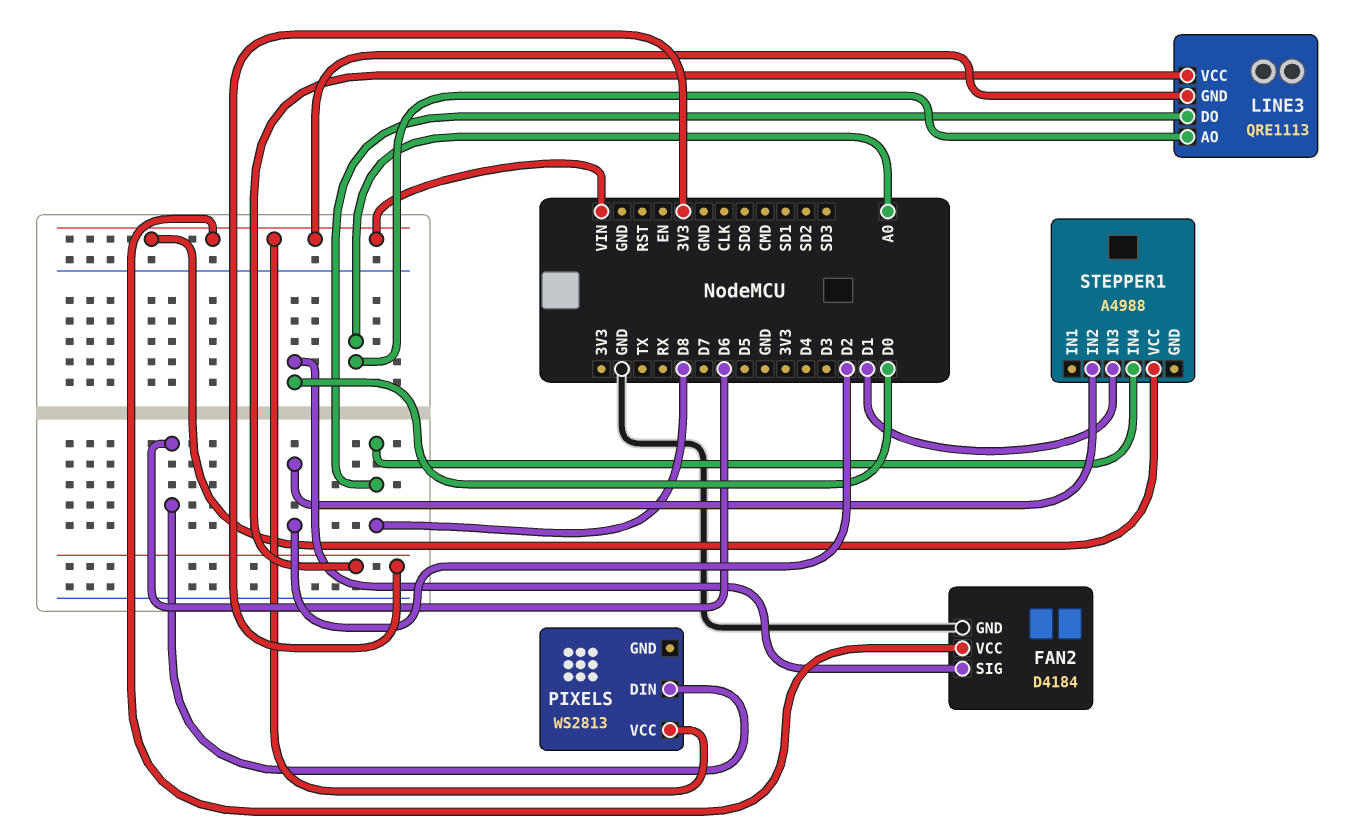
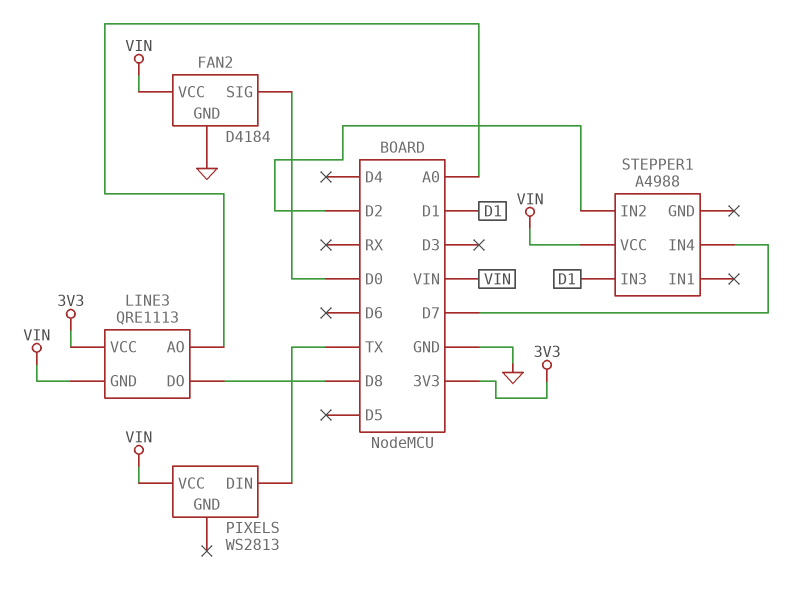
PIXELS pin DIN: D6 -> TX
STEPPER1 pin IN4: D8 -> D7

